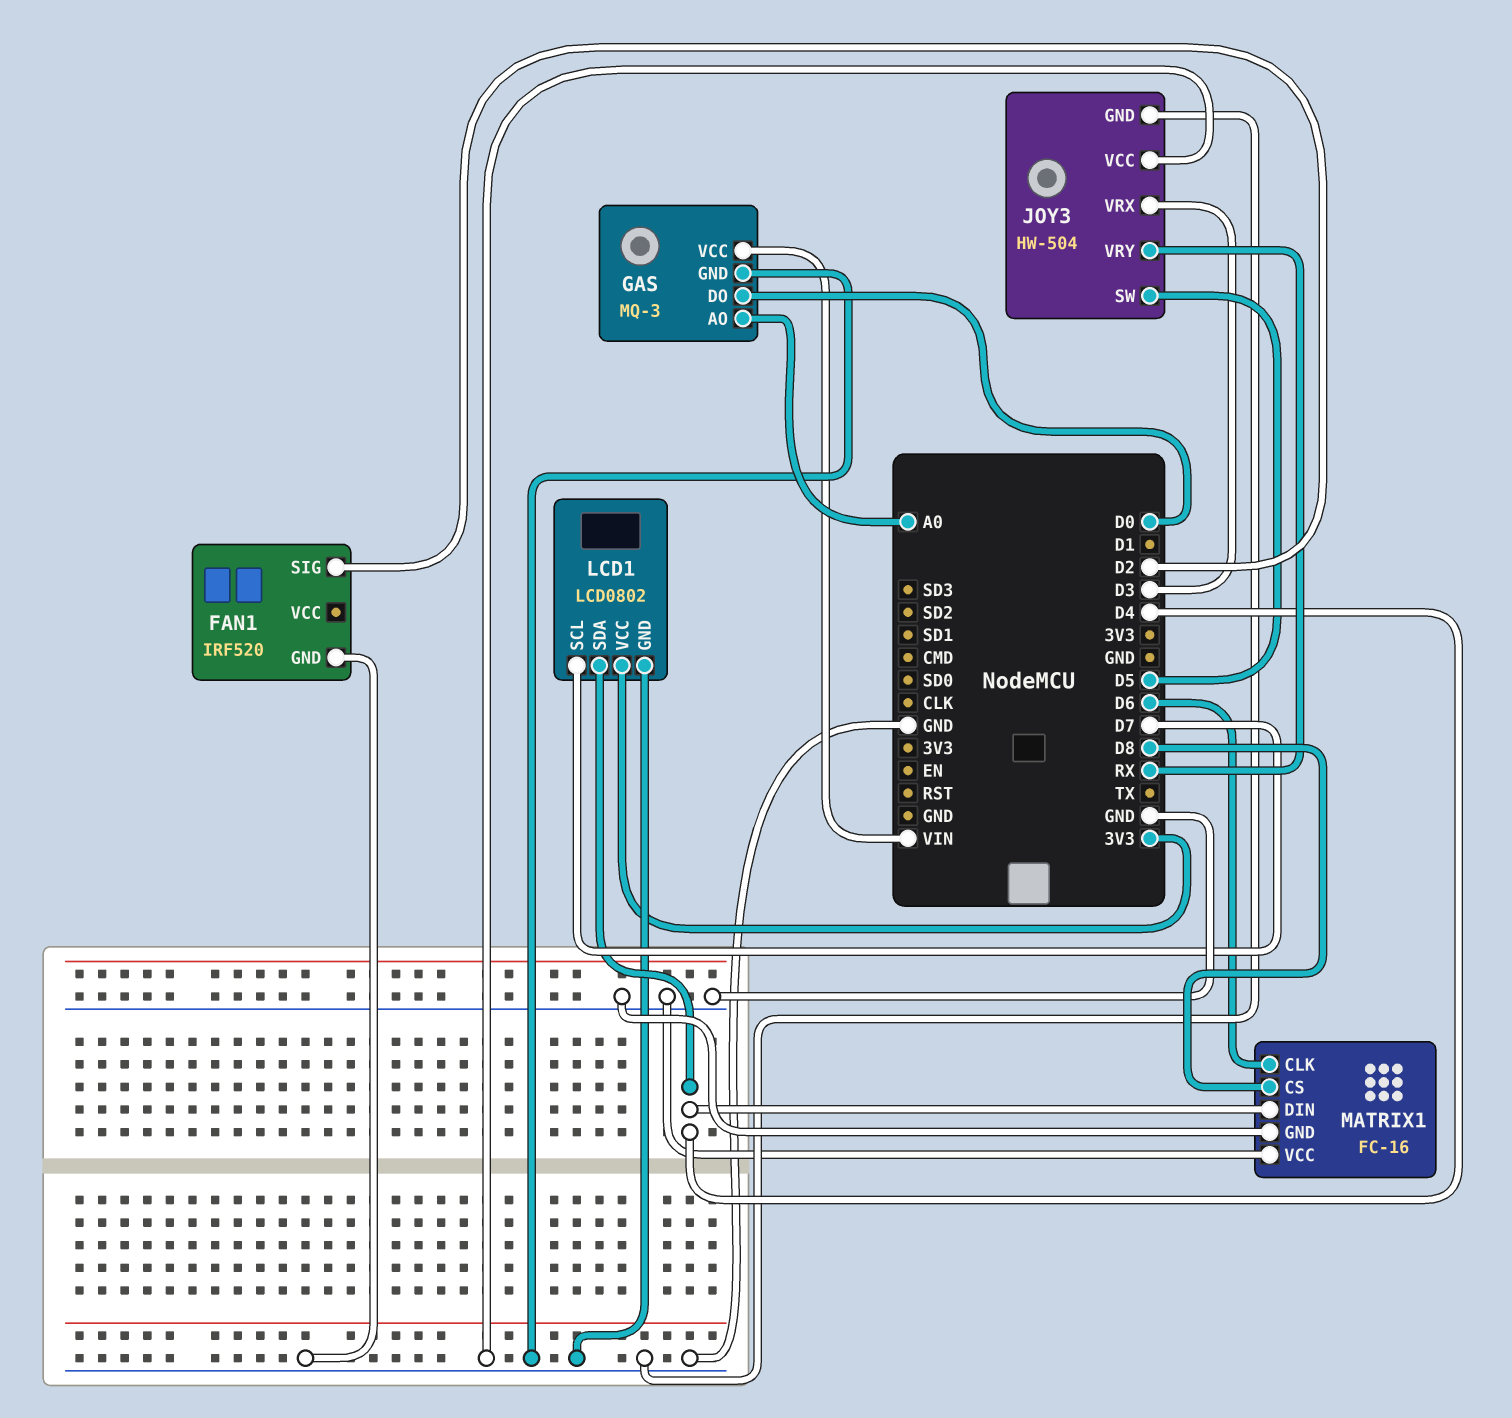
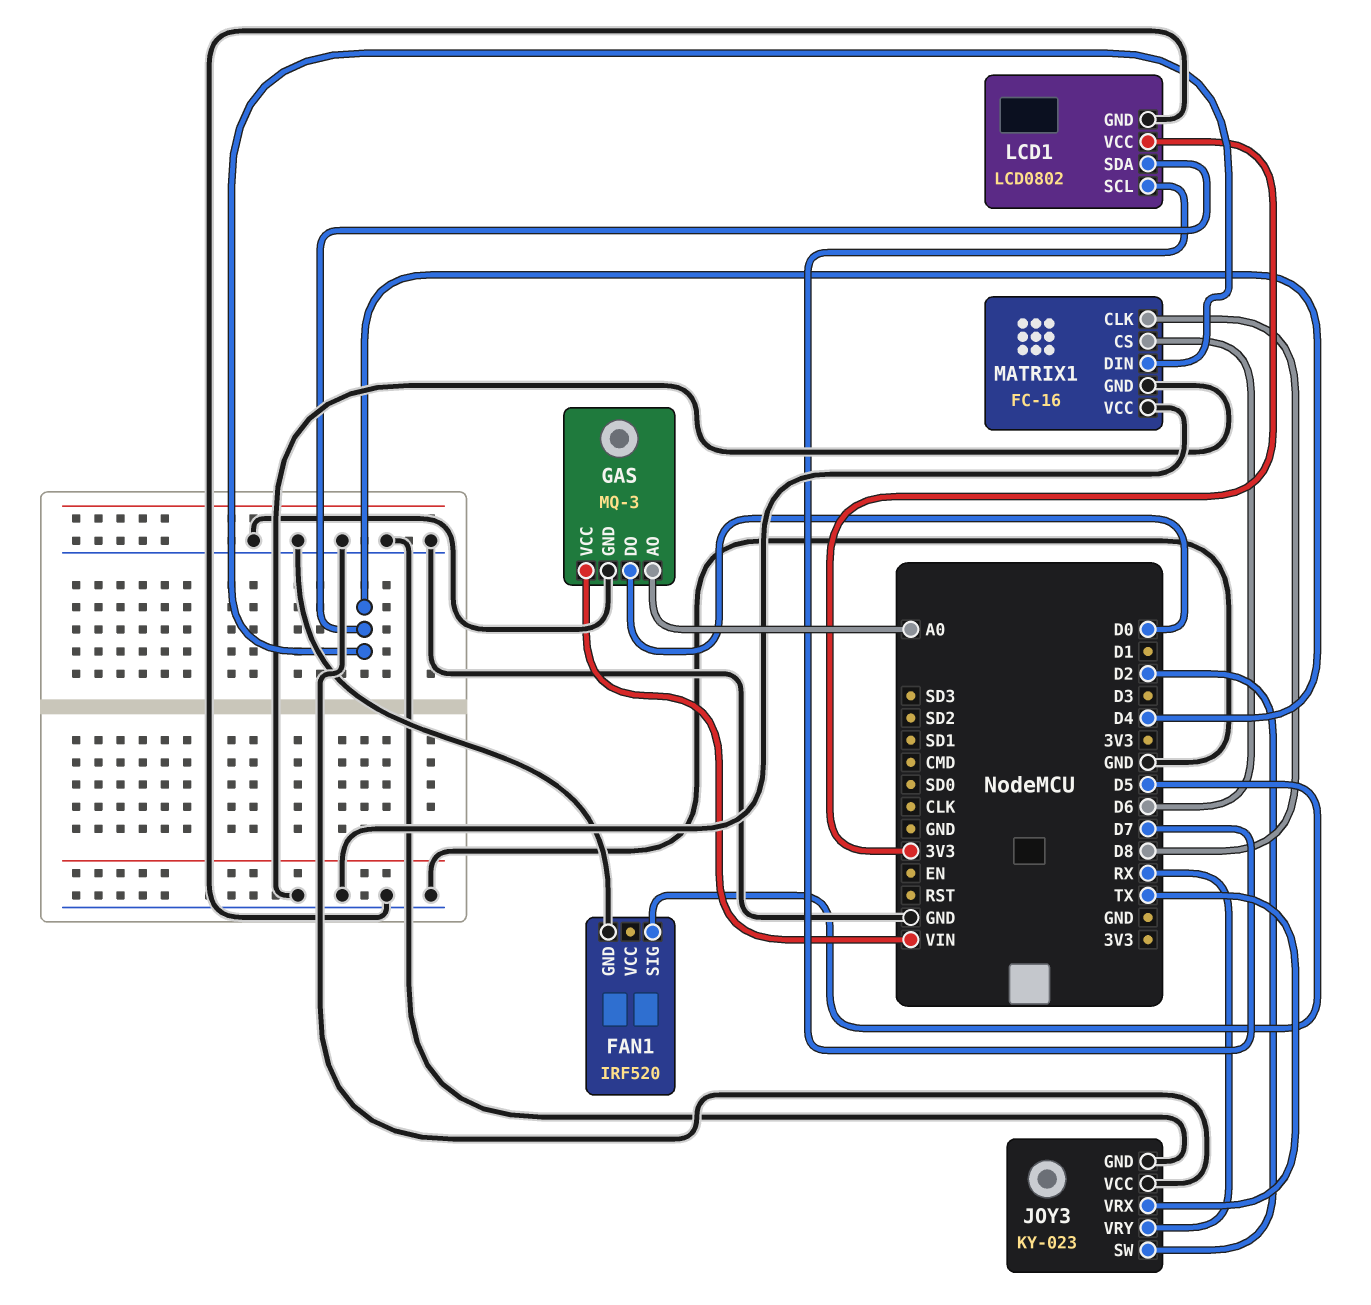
FAN1 pin SIG: D2 -> D5
JOY3: HW-504 -> KY-023
JOY3 pin SW: D5 -> D2
JOY3 pin VRX: D3 -> TX
MATRIX1 pin CLK: D6 -> D8
MATRIX1 pin CS: D8 -> D6

